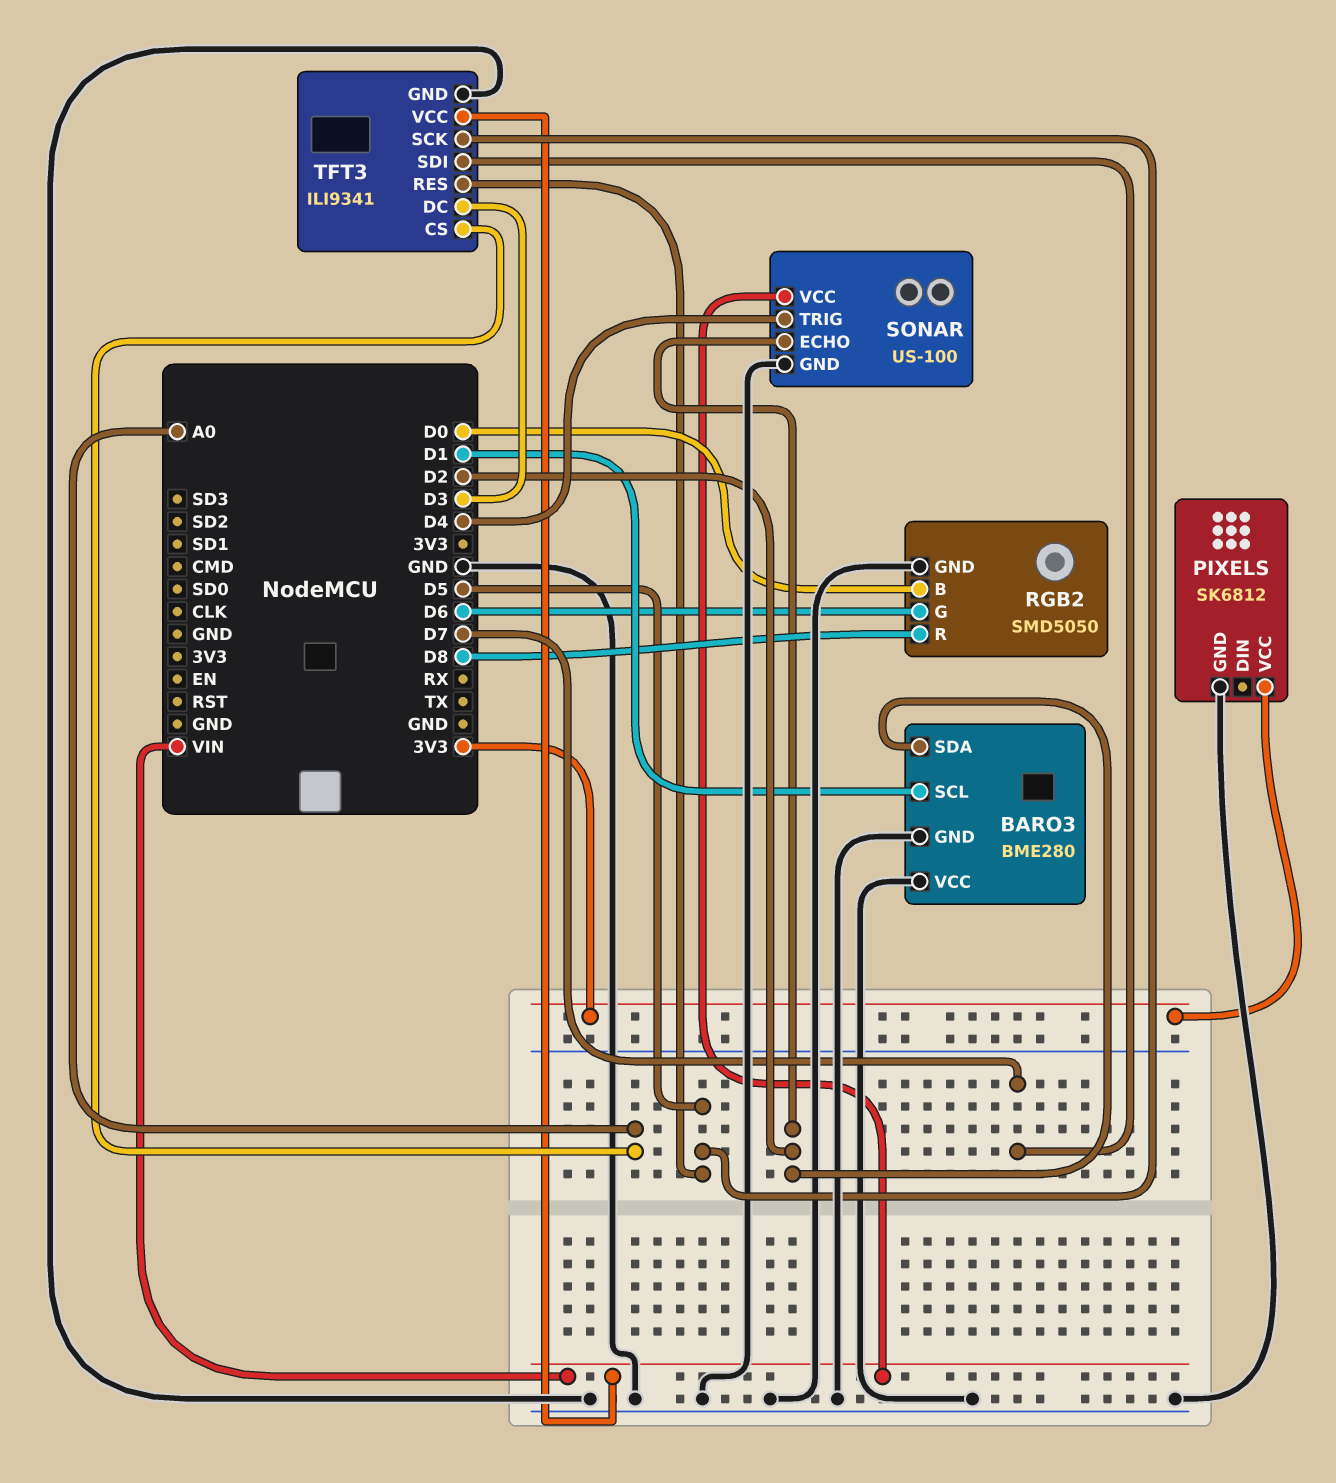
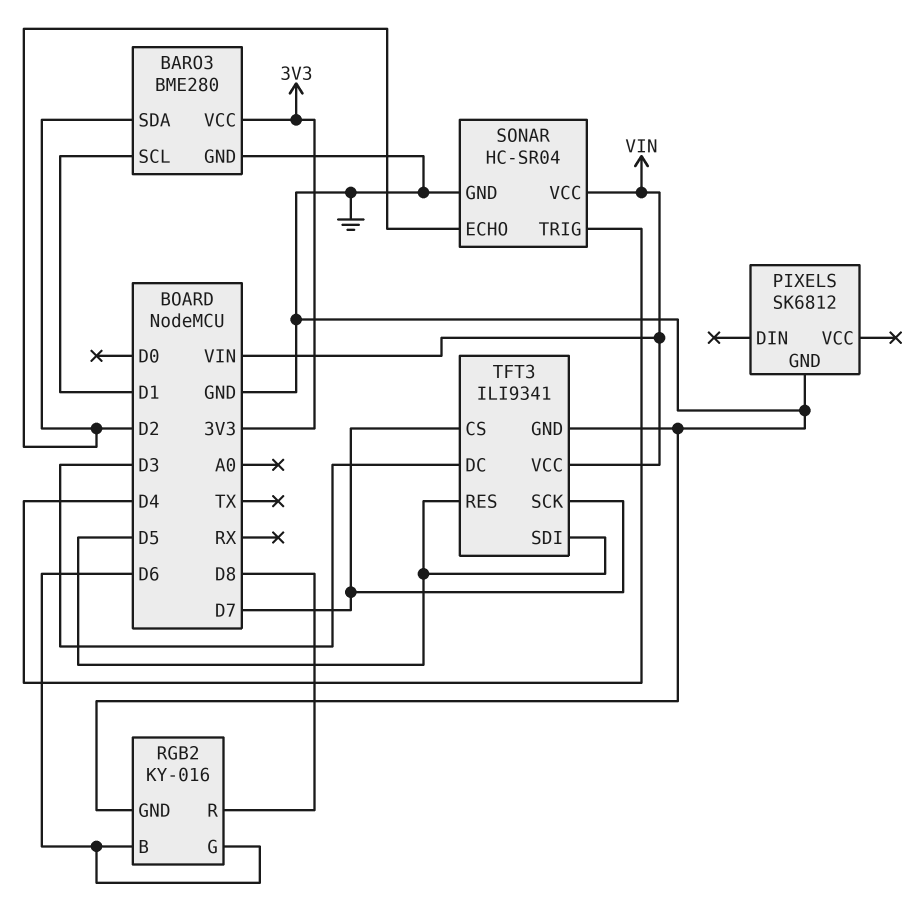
BARO3 pin VCC: GND -> 3V3
PIXELS pin VCC: 3V3 -> none
RGB2: SMD5050 -> KY-016
RGB2 pin B: D0 -> D6
SONAR: US-100 -> HC-SR04
TFT3 pin CS: A0 -> D7
TFT3 pin SCK: D5 -> D7
TFT3 pin SDI: D7 -> D5

